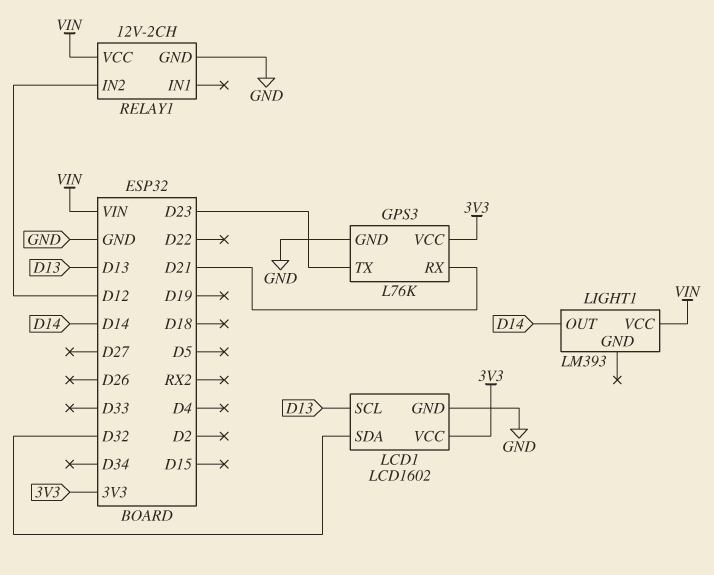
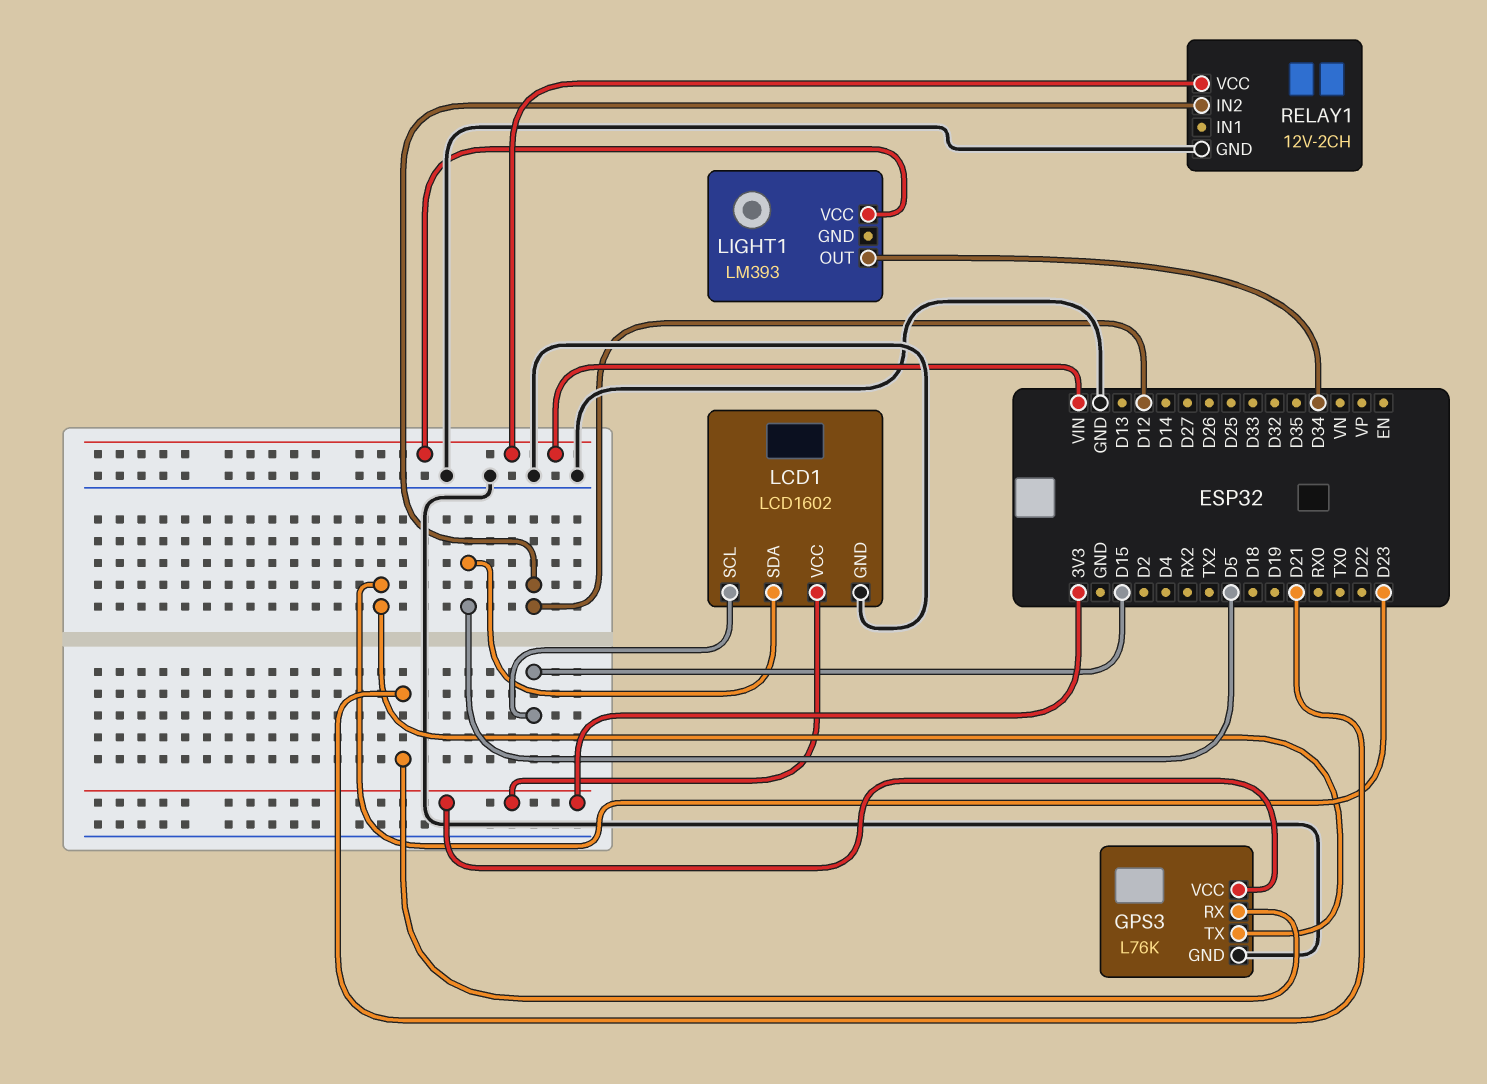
LCD1 pin SCL: D13 -> D15
LCD1 pin SDA: D32 -> D5
LIGHT1 pin OUT: D14 -> D34

